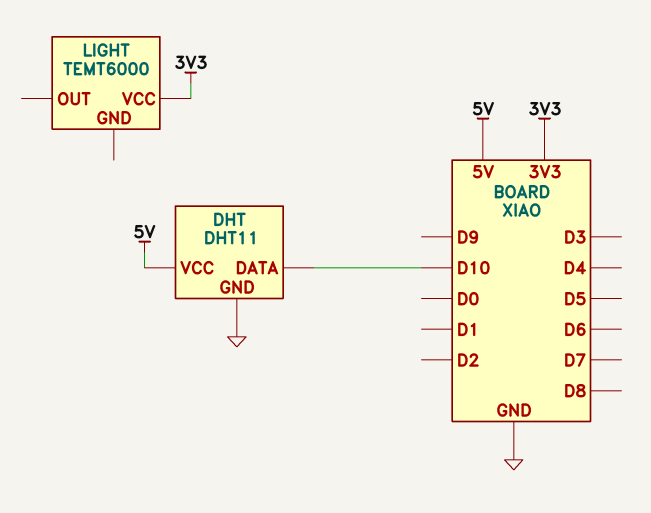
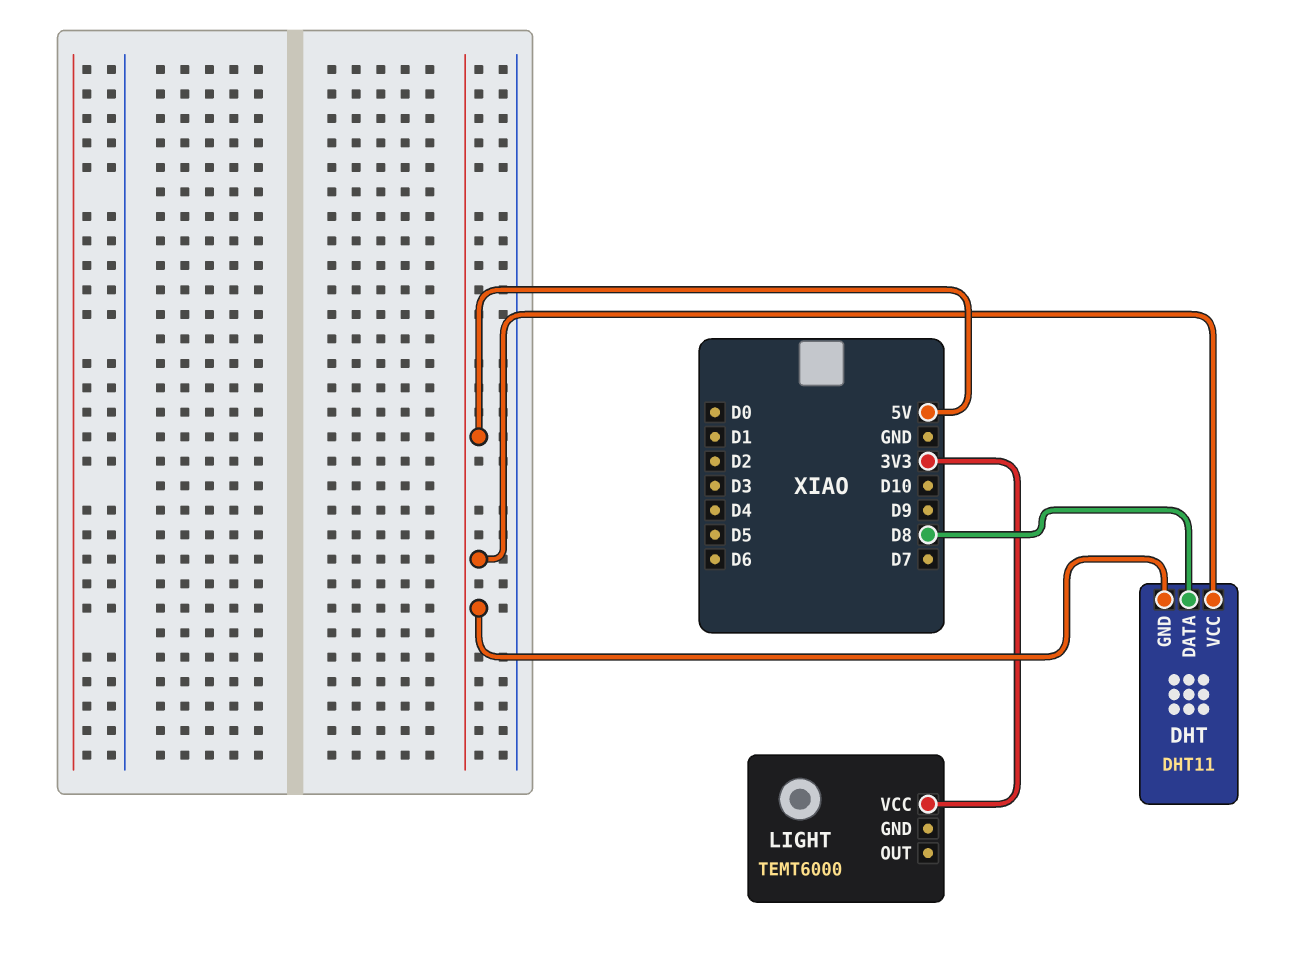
DHT pin DATA: D10 -> D8
DHT pin GND: GND -> 5V

